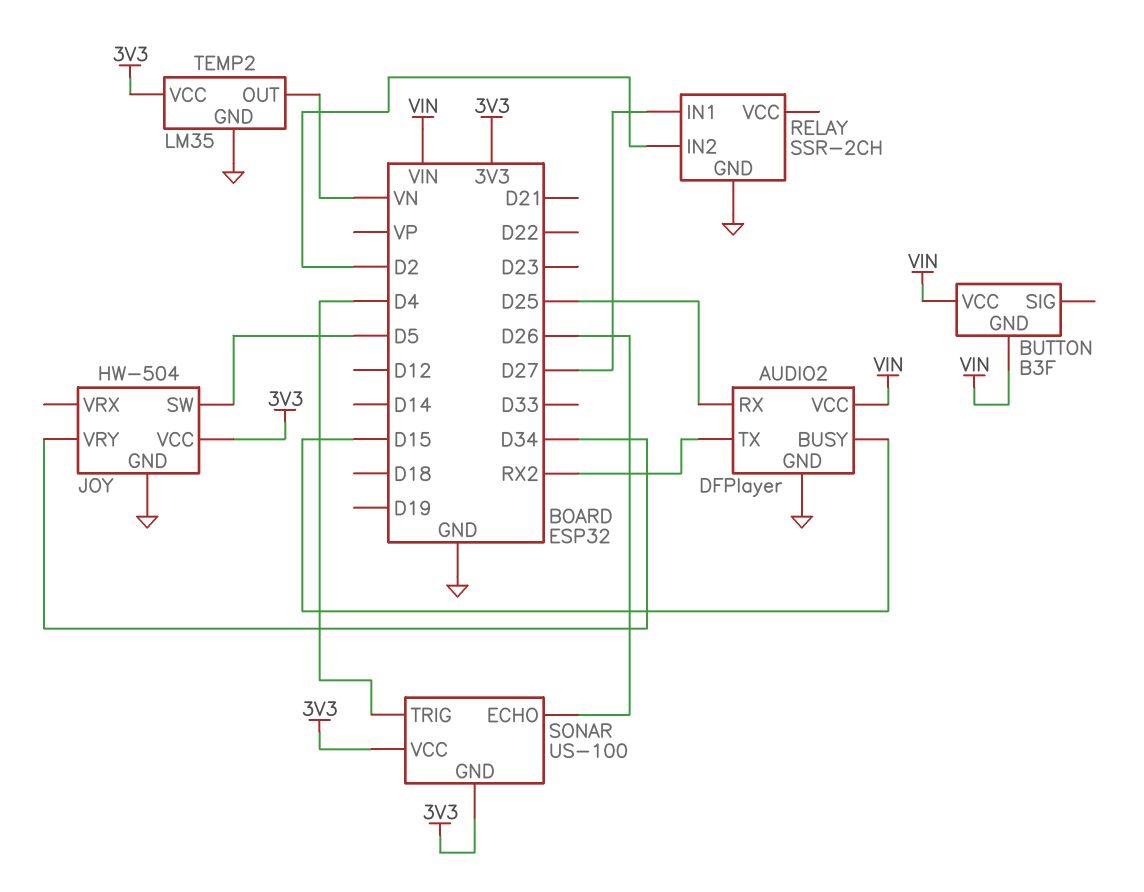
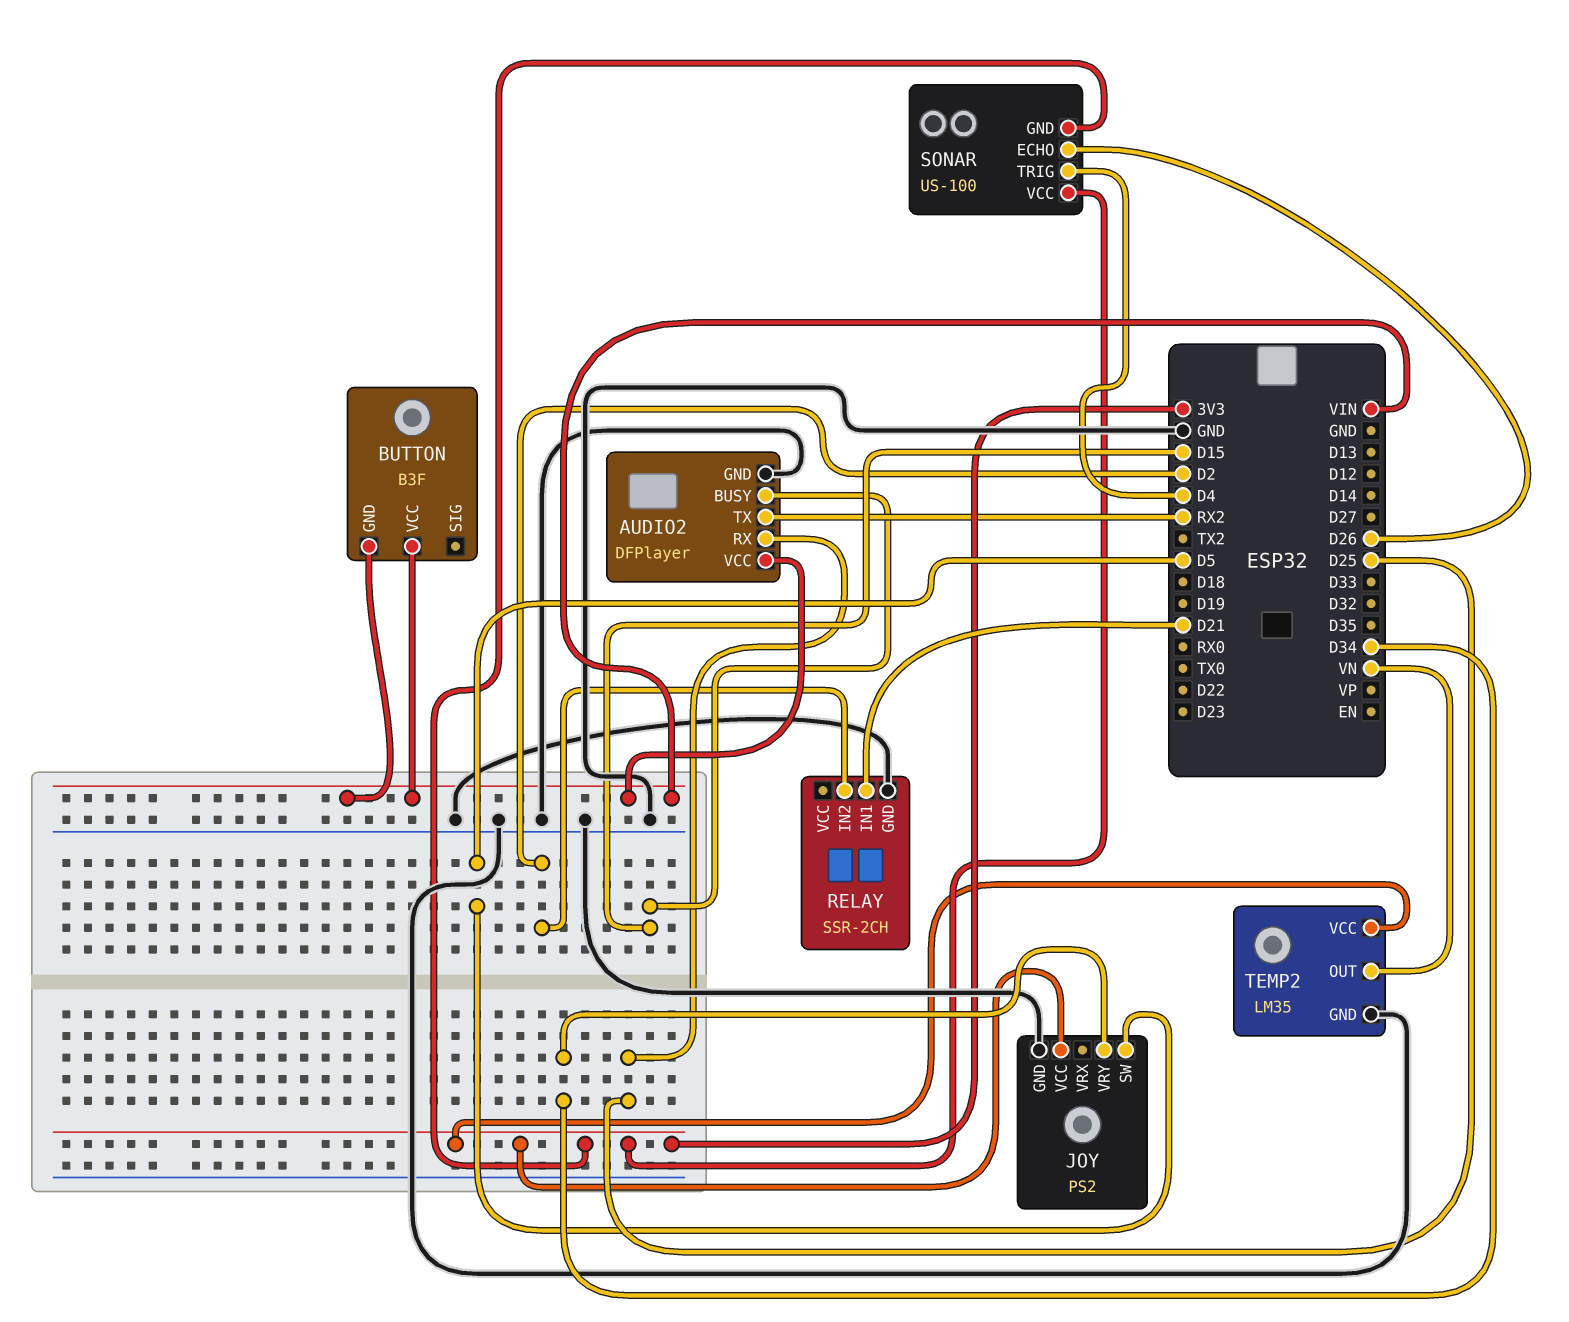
JOY: HW-504 -> PS2
RELAY pin IN1: D27 -> D21

